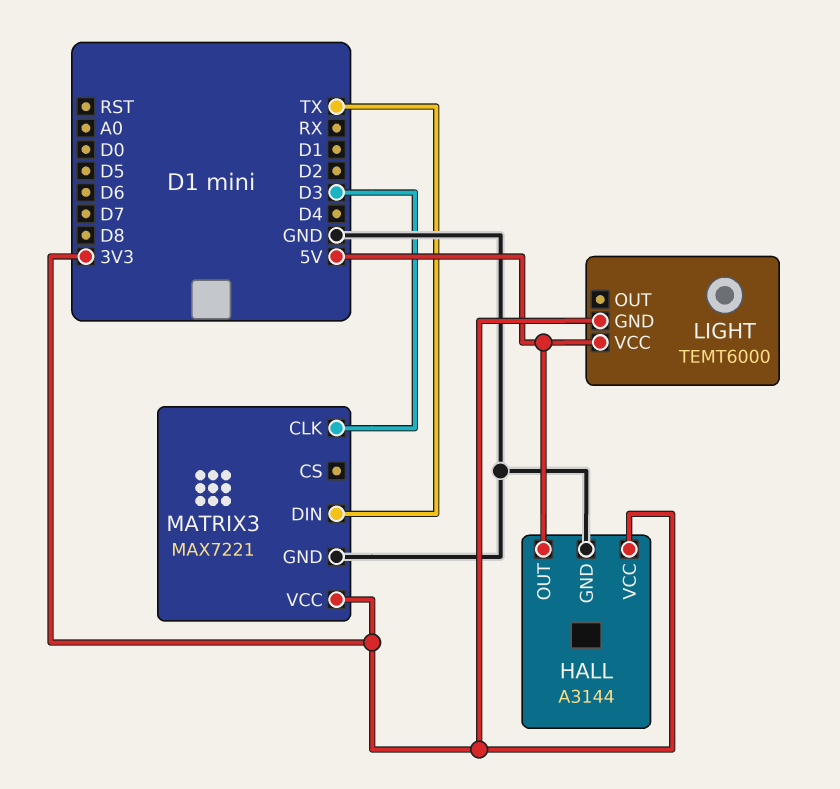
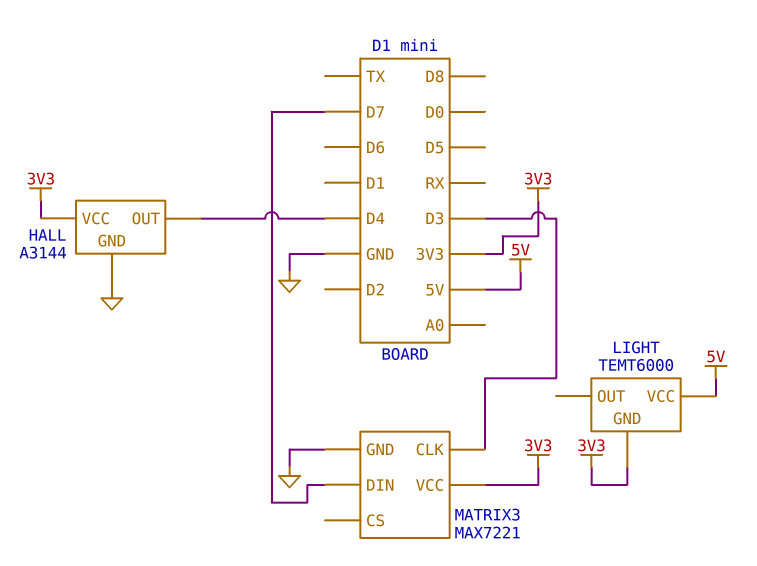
HALL pin OUT: 5V -> D4
MATRIX3 pin DIN: TX -> D7

